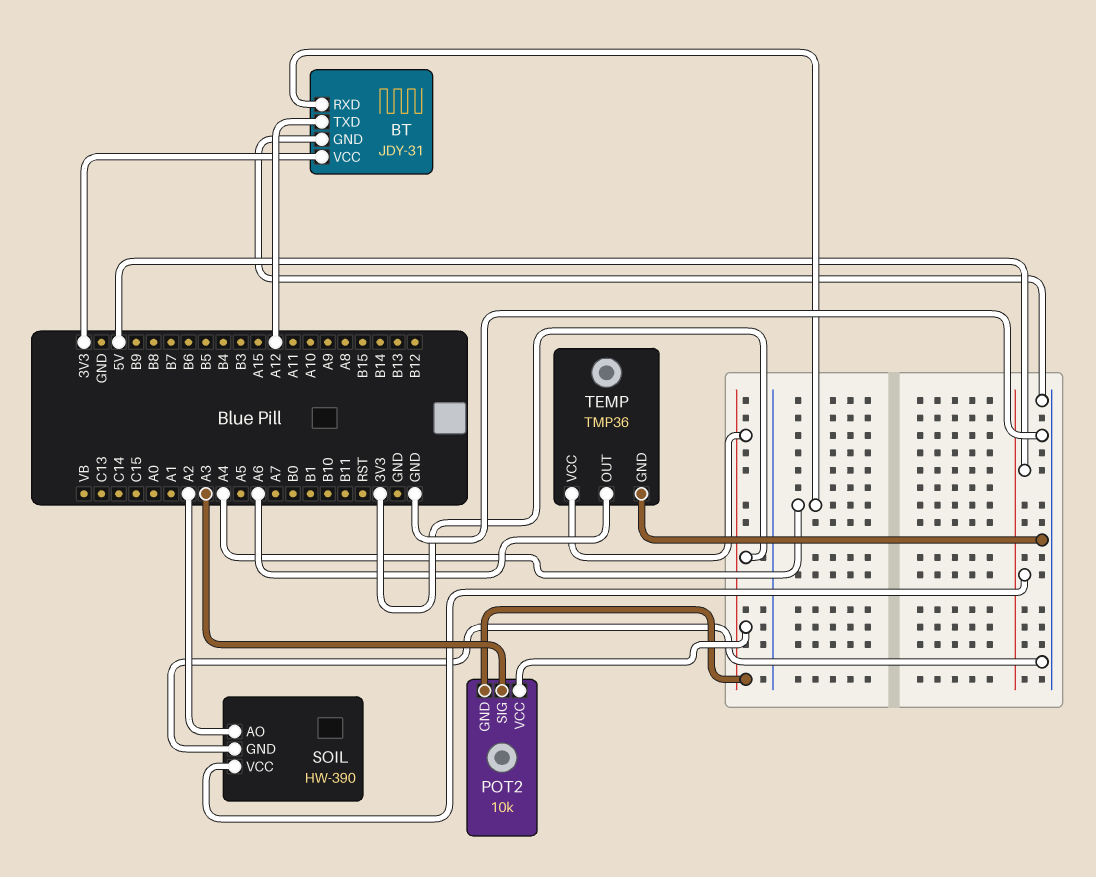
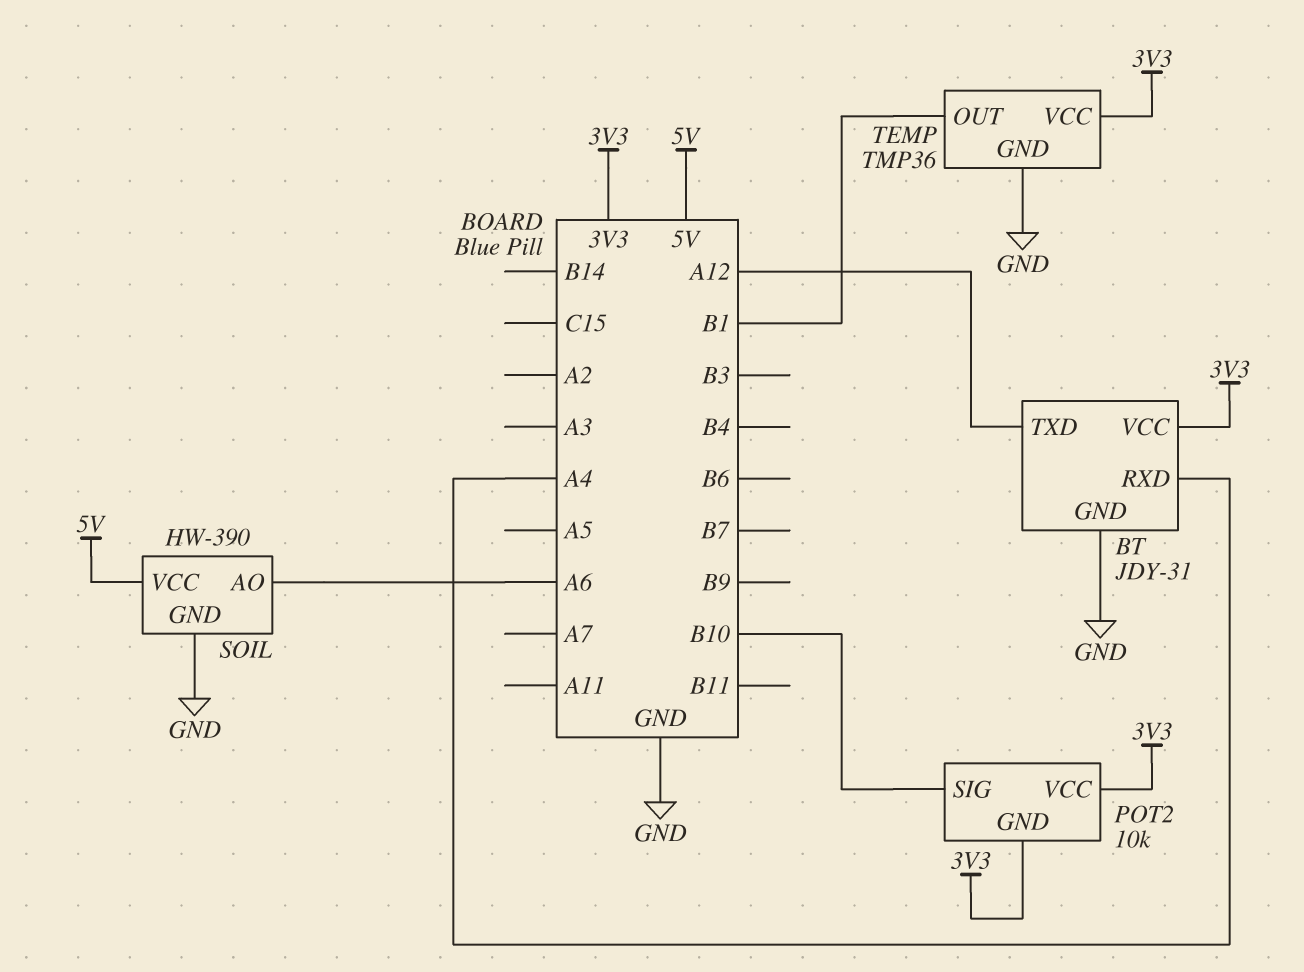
POT2 pin SIG: A3 -> B10
SOIL pin AO: A2 -> A6
TEMP pin OUT: A6 -> B1

